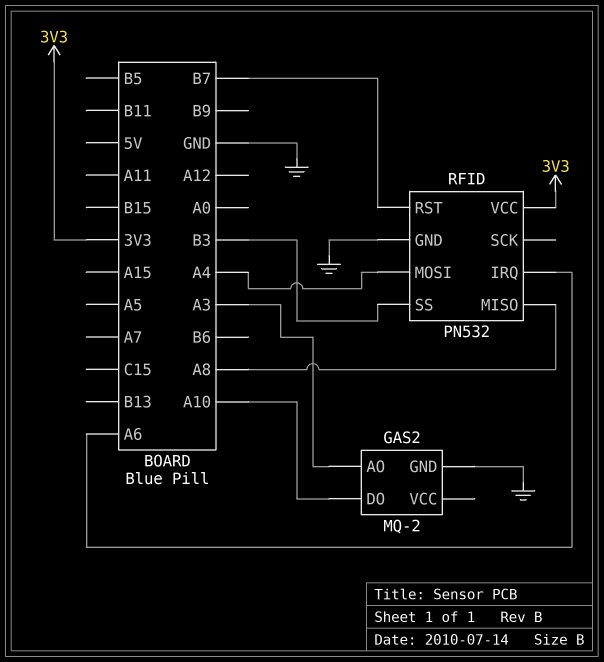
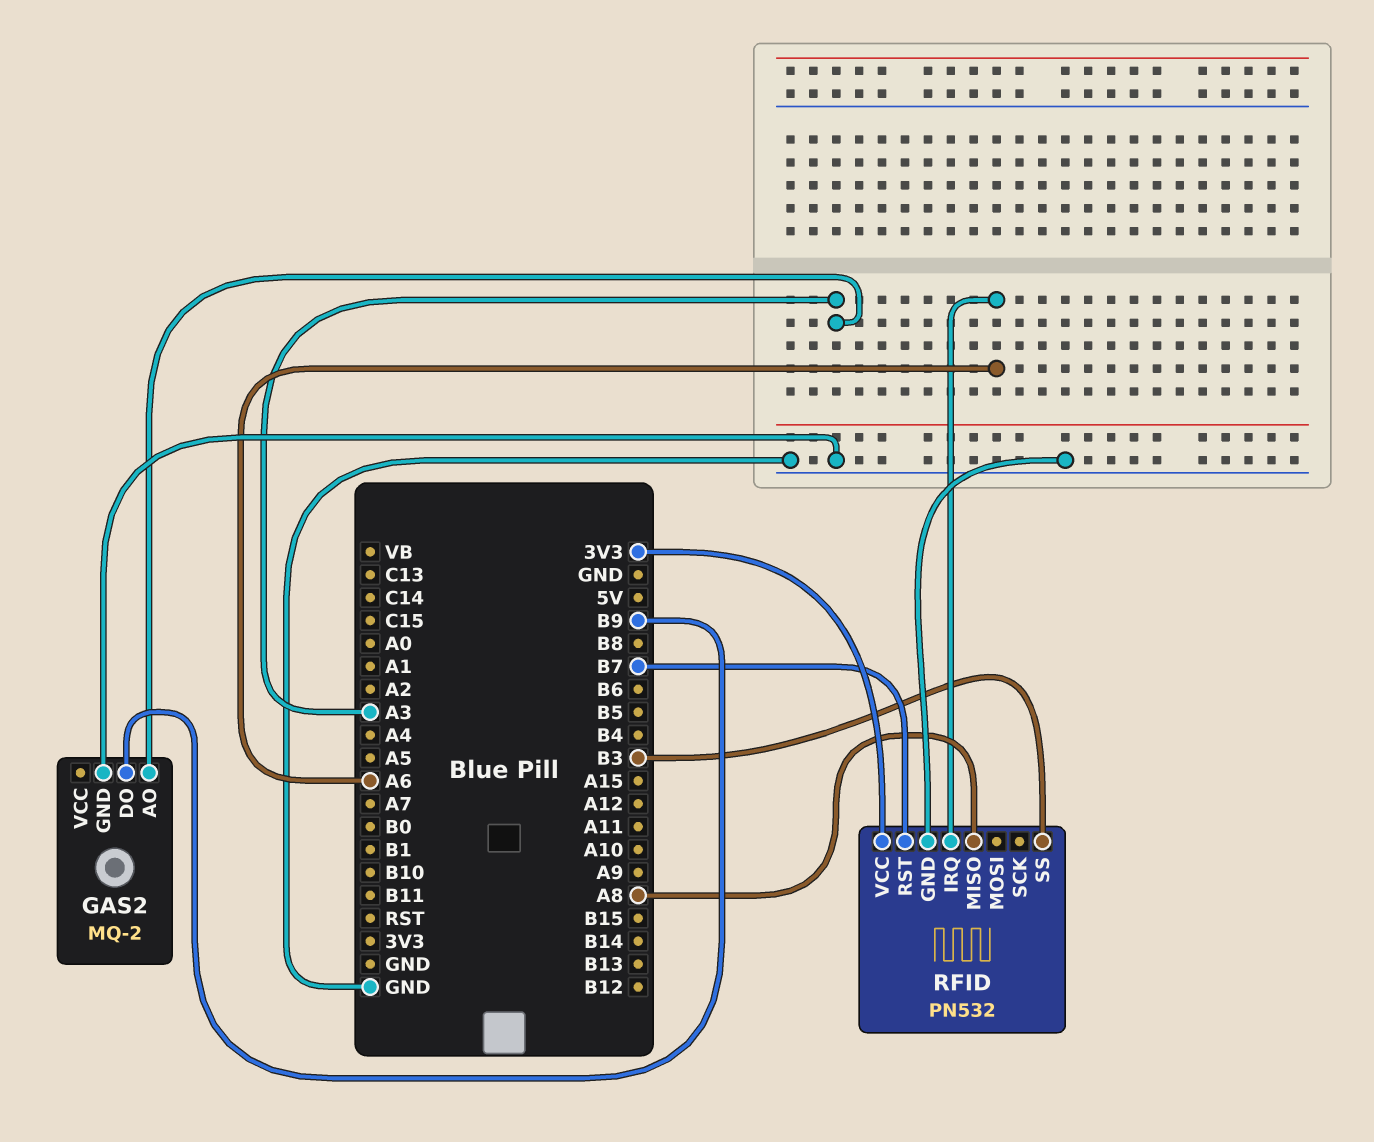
GAS2 pin DO: A10 -> B9
RFID pin MOSI: A4 -> none

